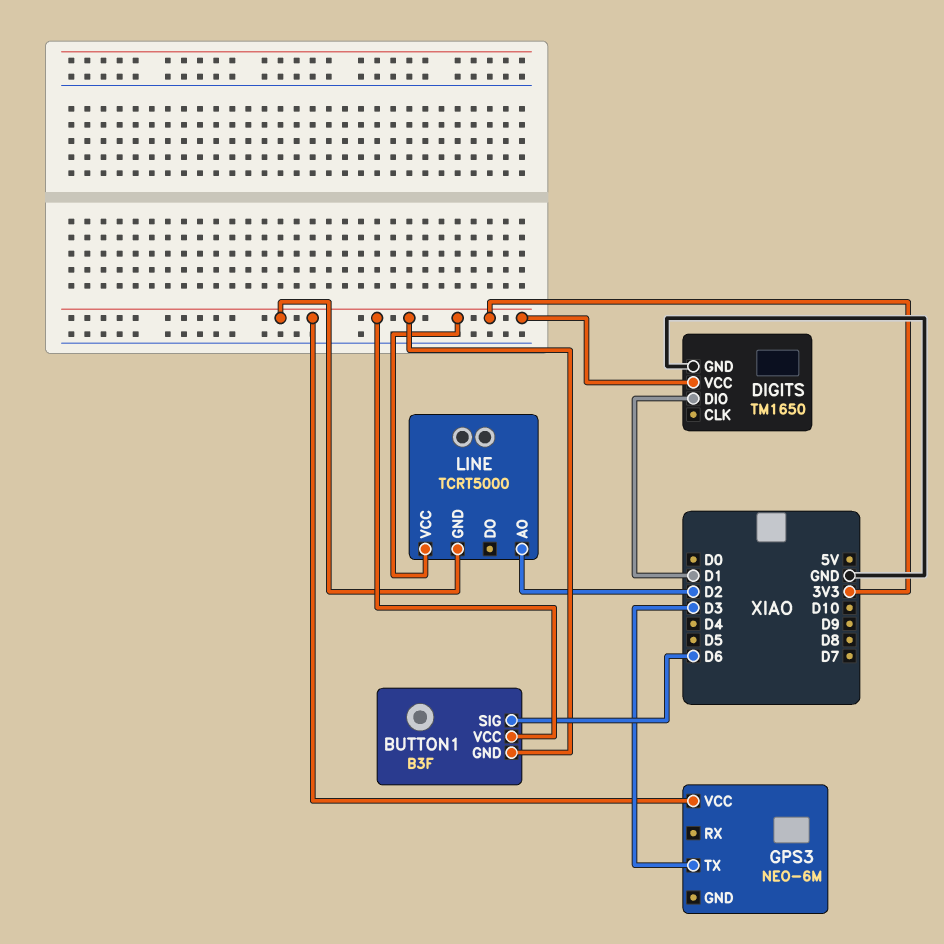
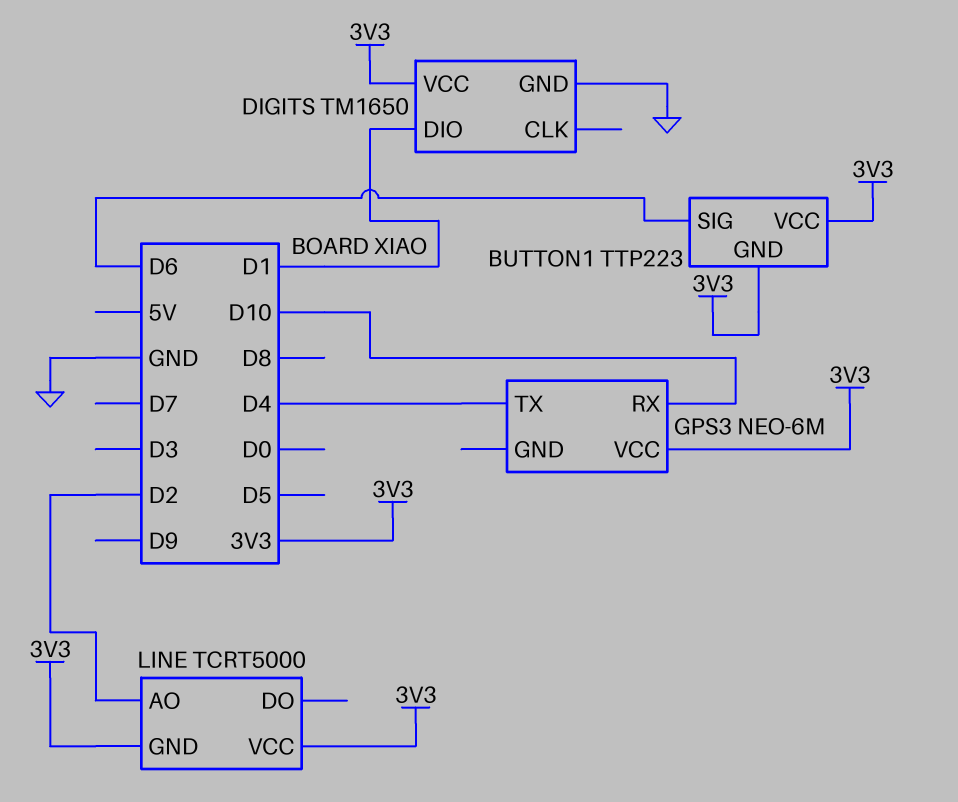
BUTTON1: B3F -> TTP223
GPS3 pin RX: none -> D10
GPS3 pin TX: D3 -> D4

